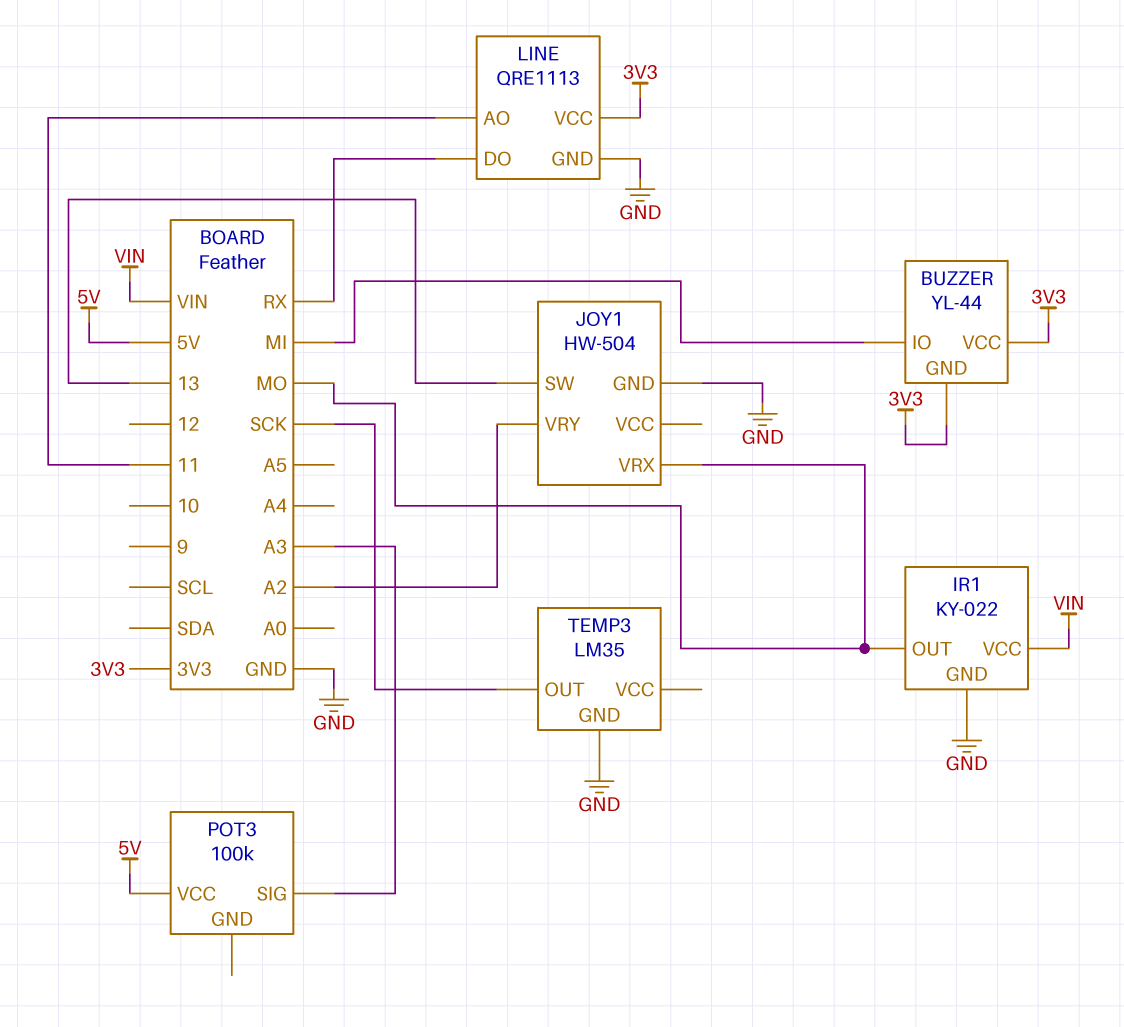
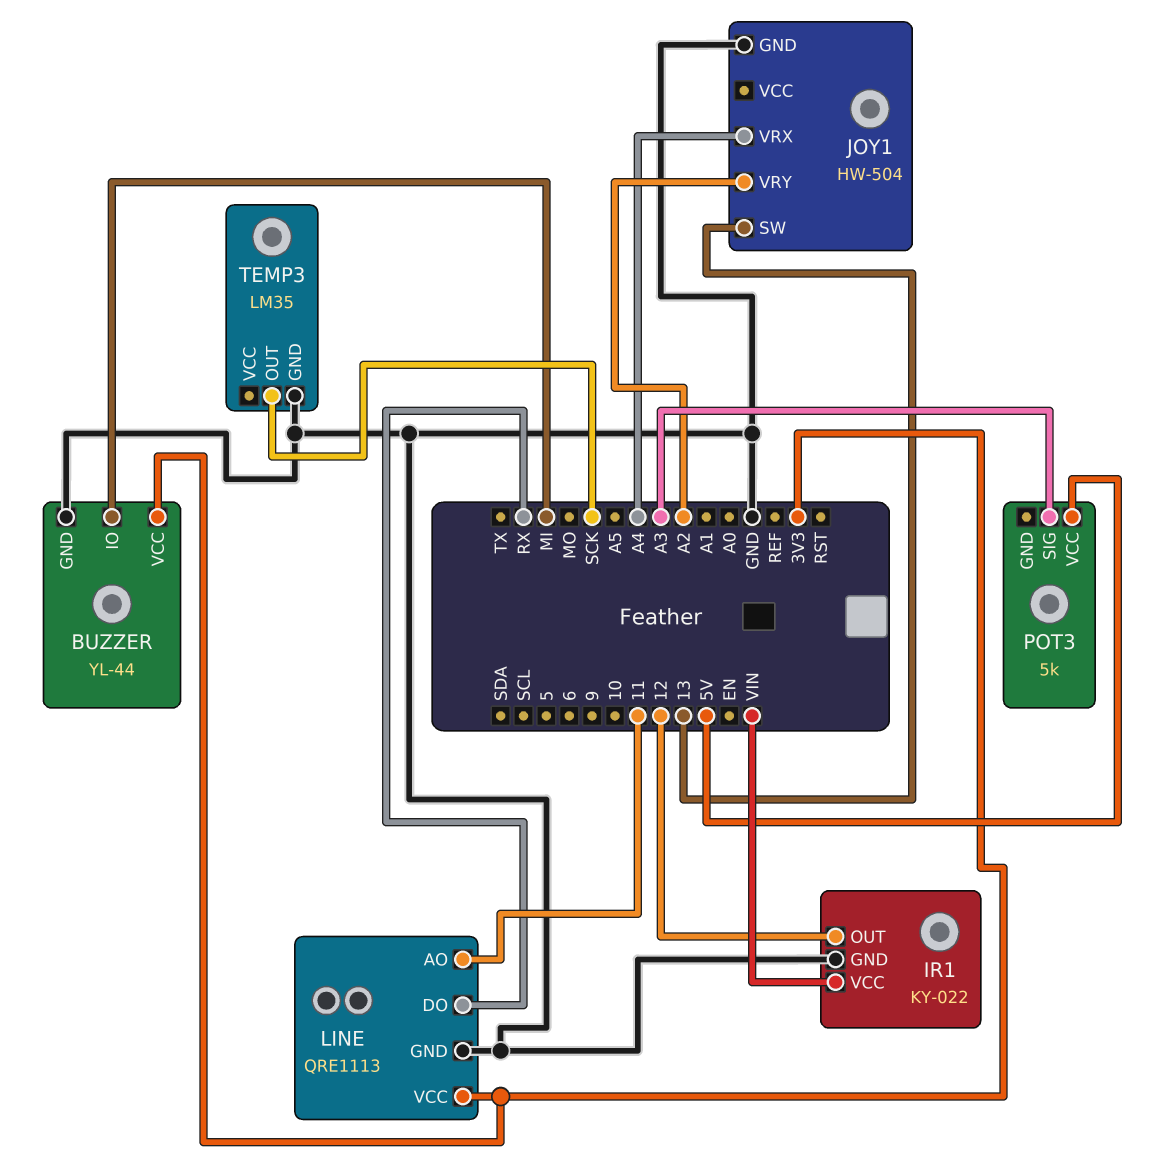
BUZZER pin GND: 3V3 -> GND
IR1 pin OUT: MO -> 12
JOY1 pin VRX: MO -> A4
POT3: 100k -> 5k

